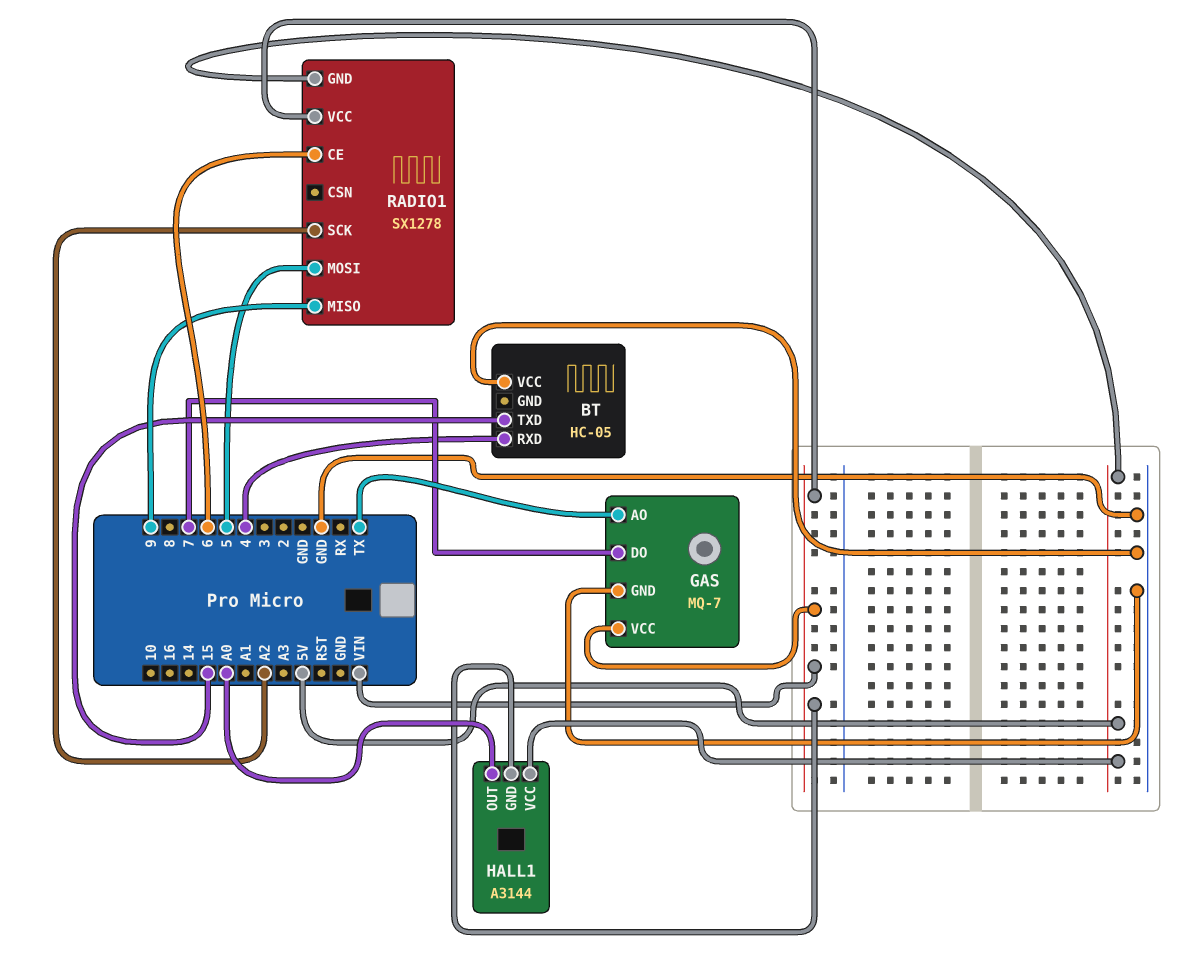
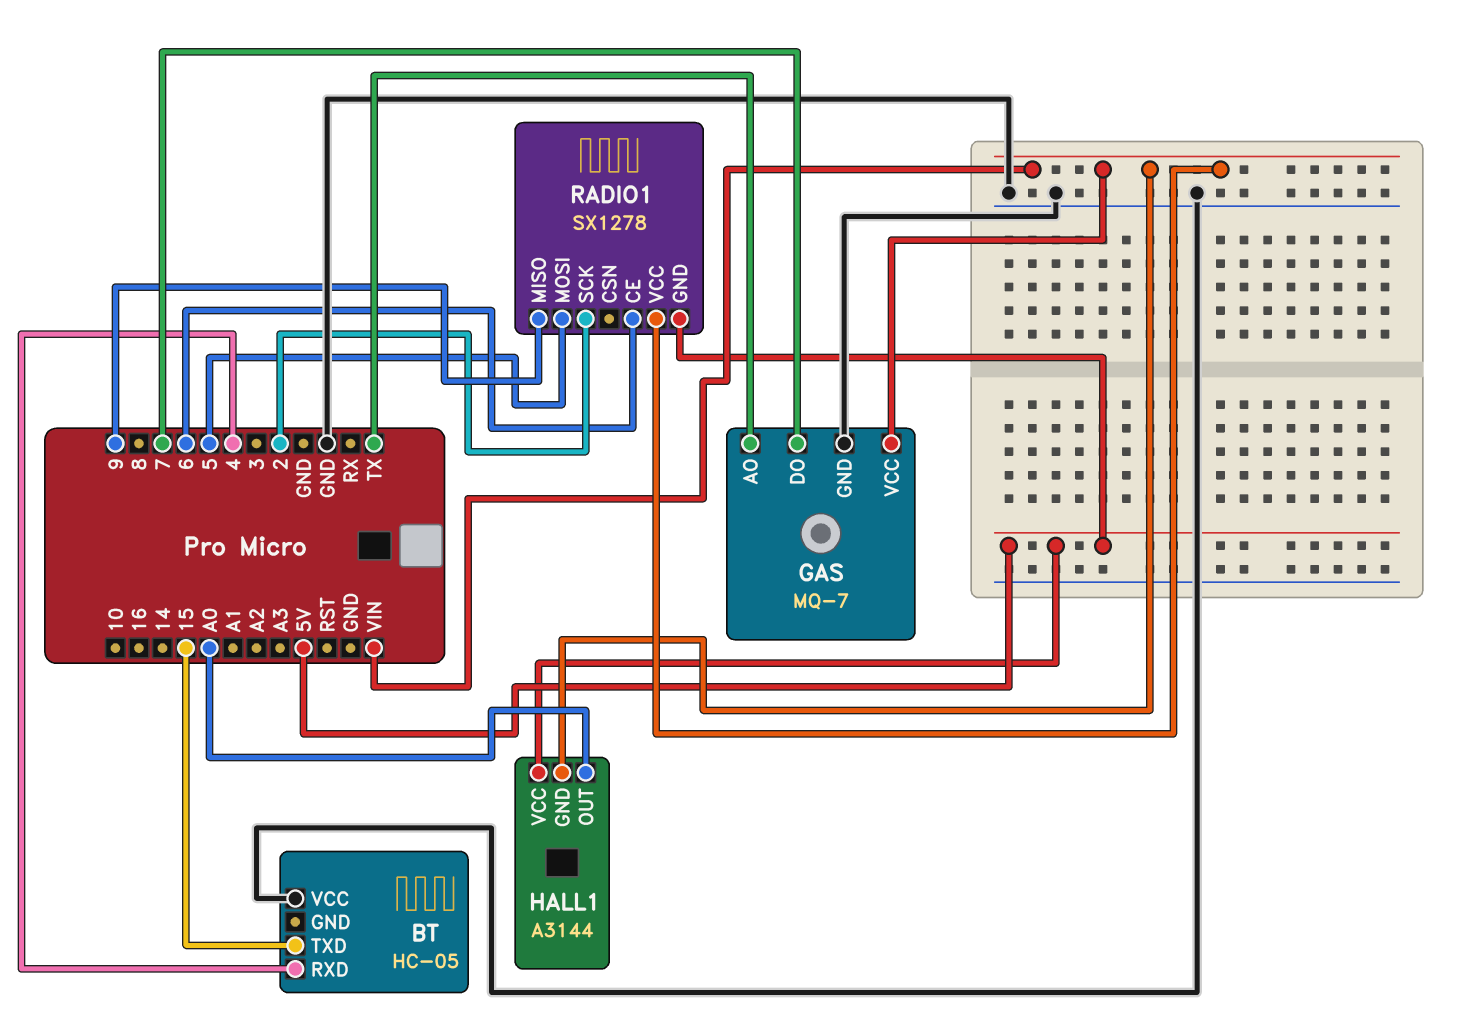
RADIO1 pin SCK: A2 -> 2

